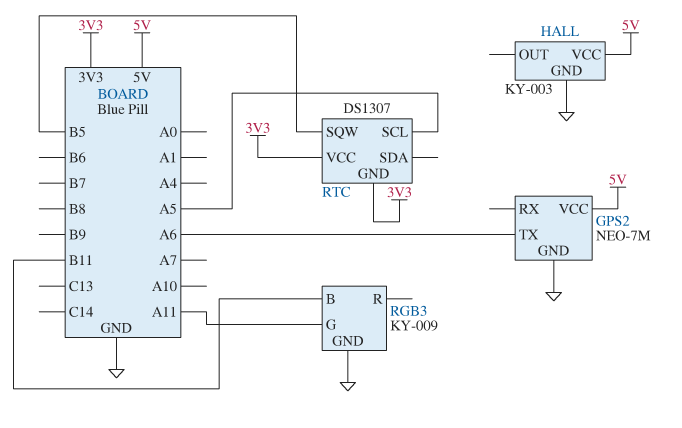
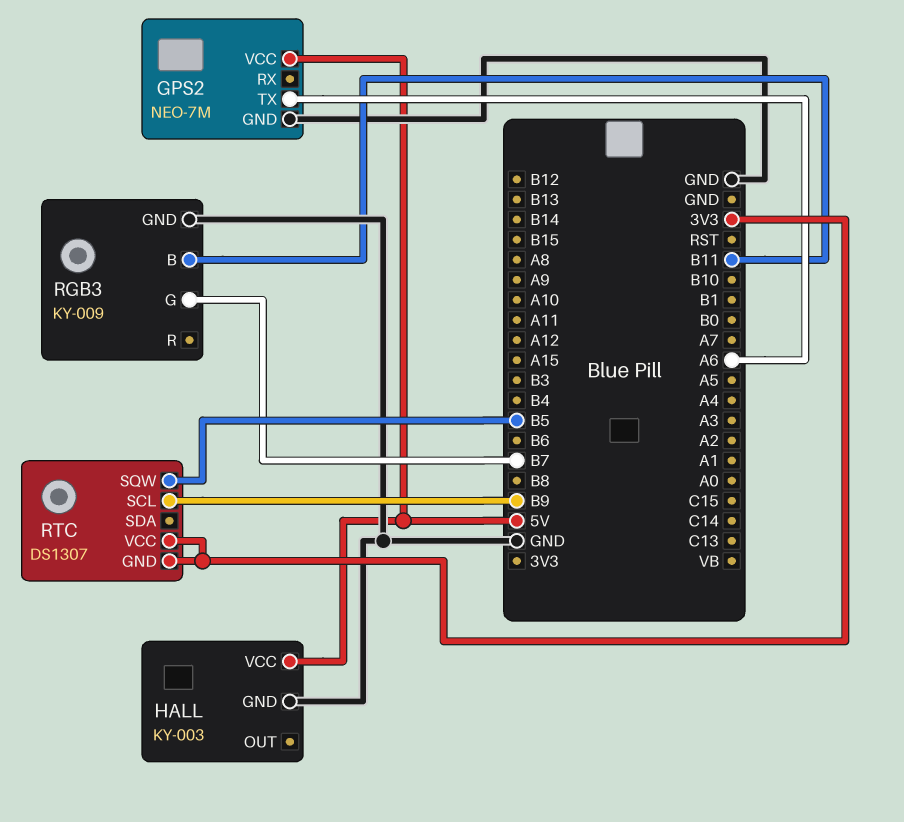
RGB3 pin G: A11 -> B7
RTC pin SCL: A5 -> B9

